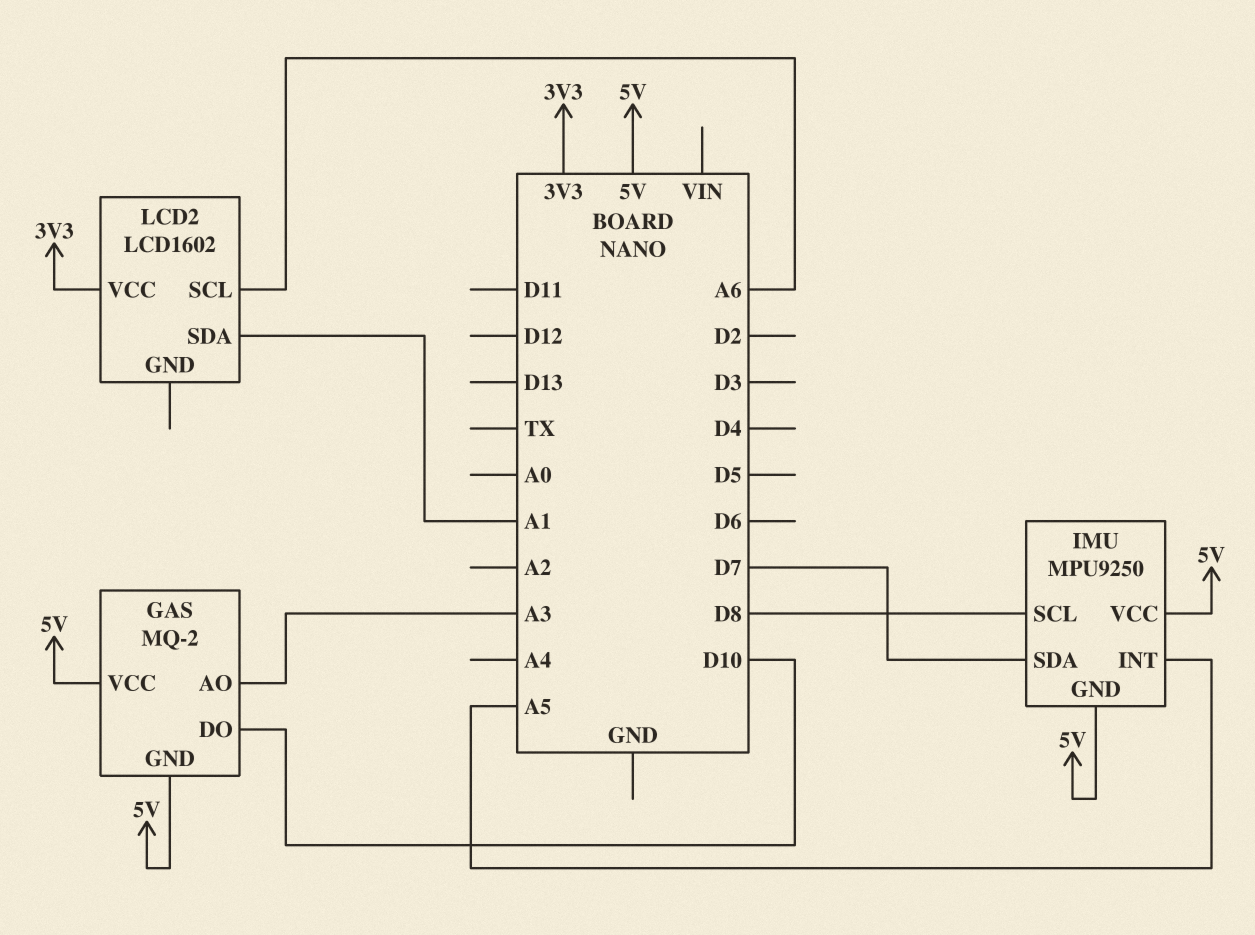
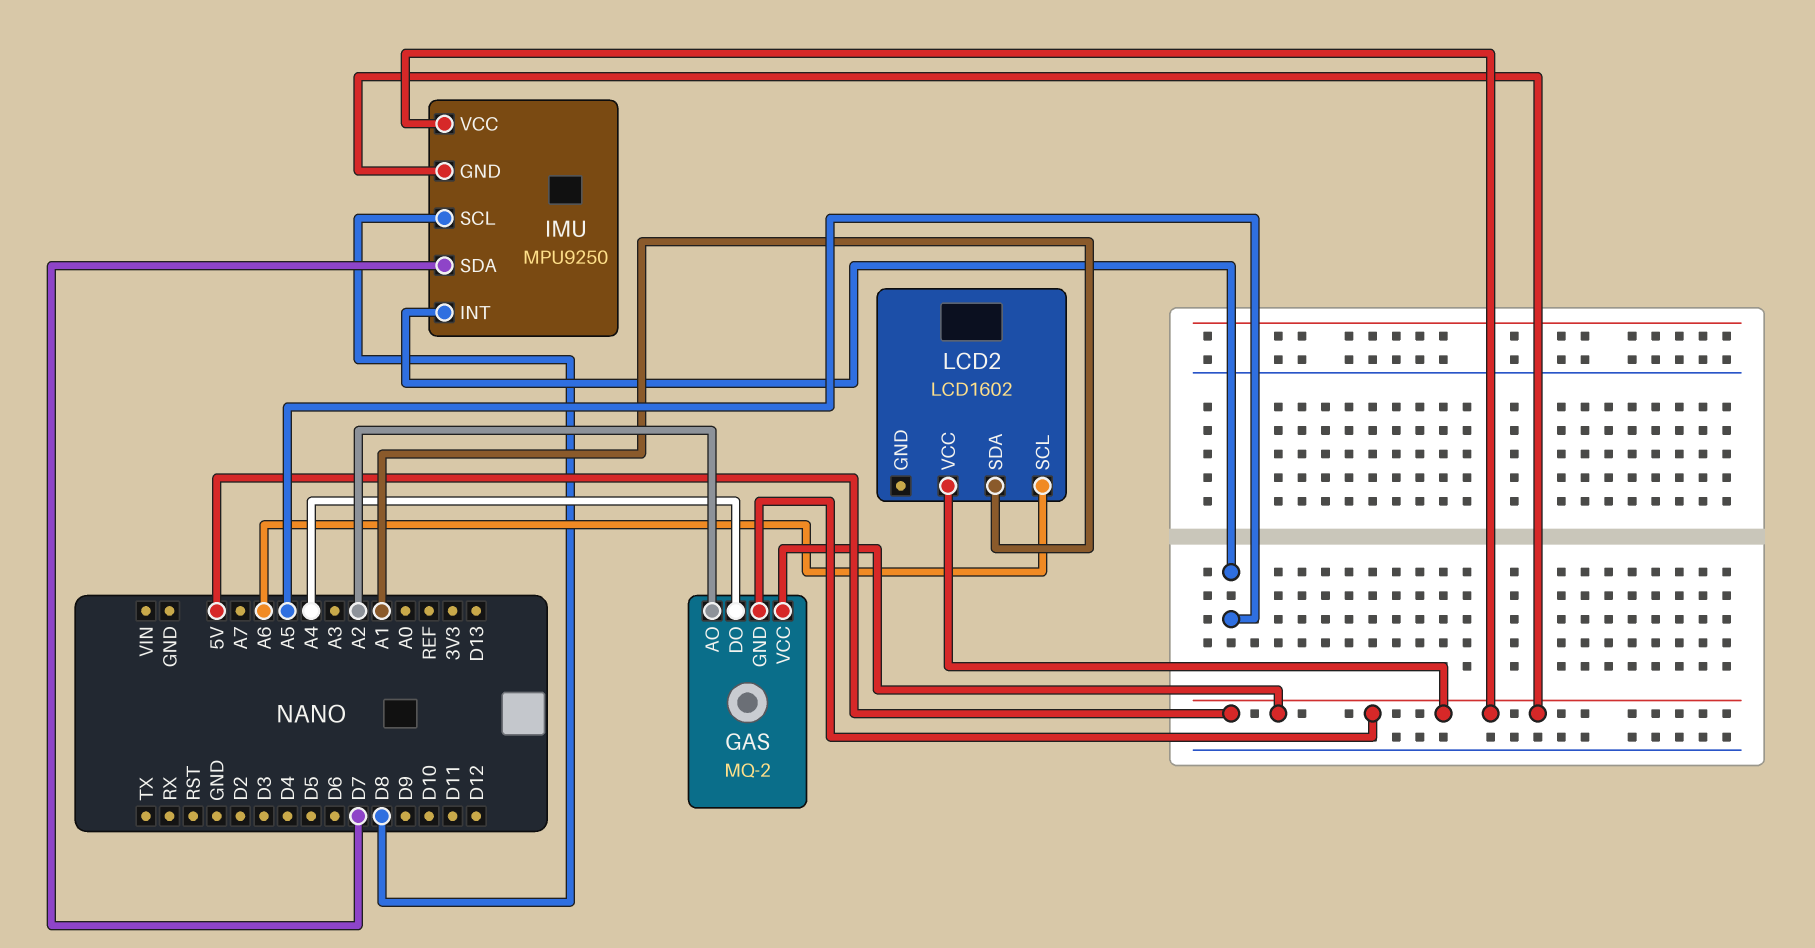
GAS pin AO: A3 -> A2
GAS pin DO: D10 -> A4
LCD2 pin VCC: 3V3 -> 5V

